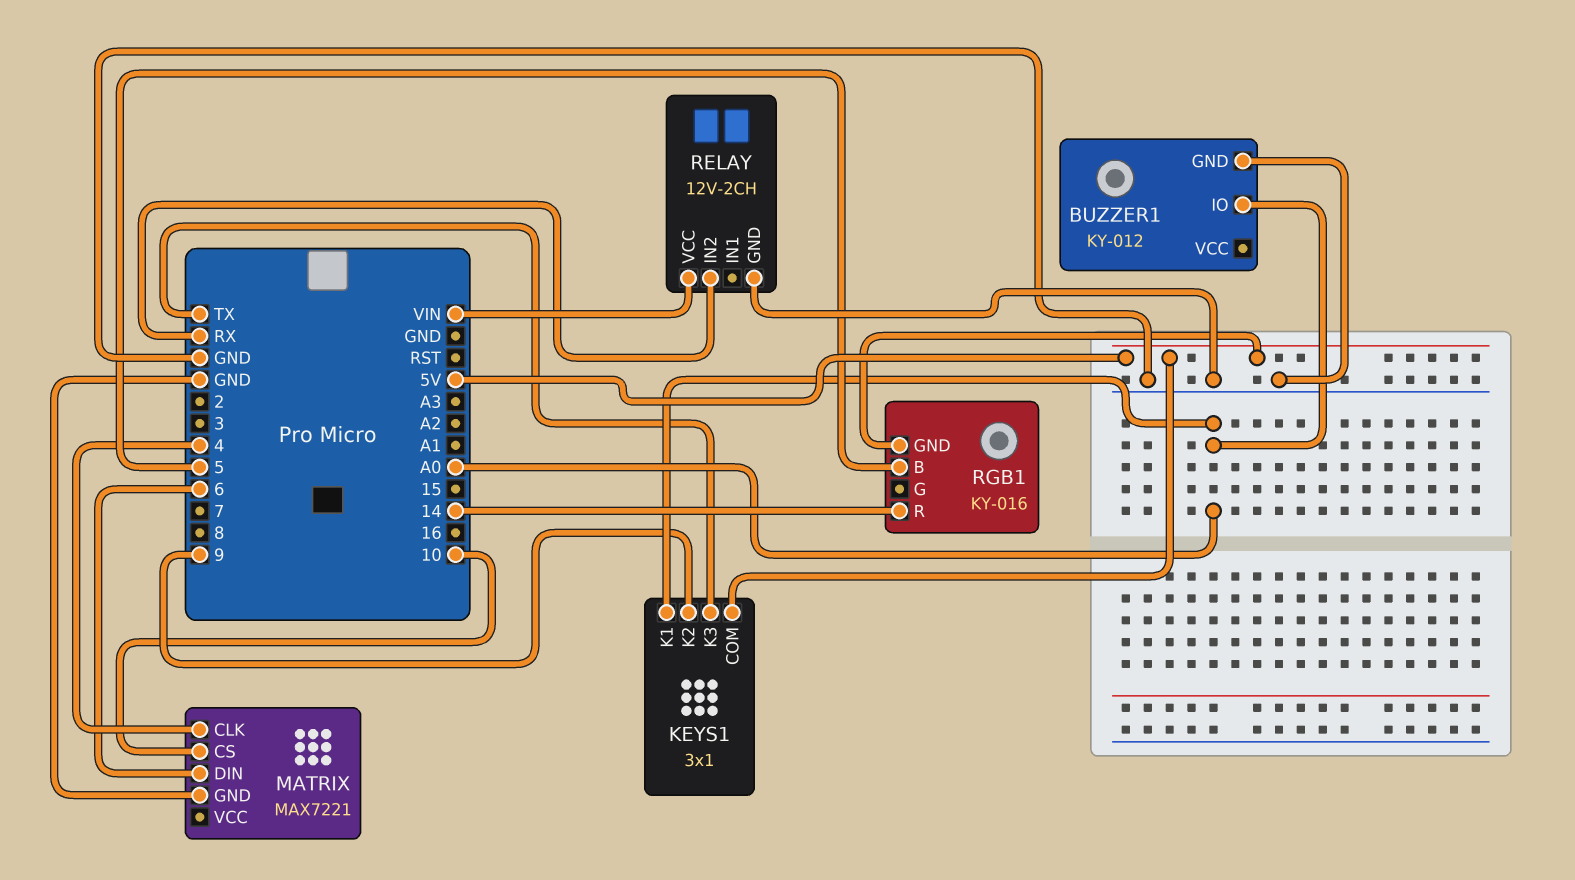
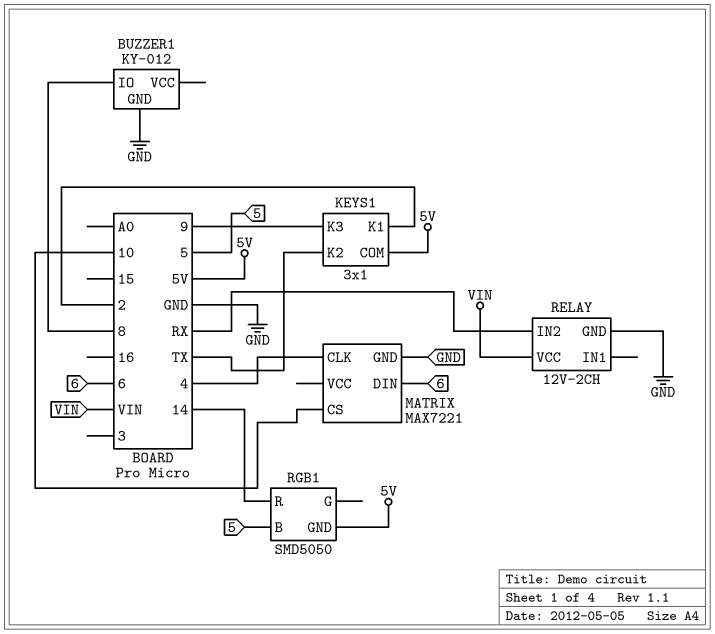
BUZZER1 pin IO: A0 -> 8
KEYS1 pin K1: A0 -> 2
KEYS1 pin K2: 9 -> TX
KEYS1 pin K3: TX -> 9
RGB1: KY-016 -> SMD5050

